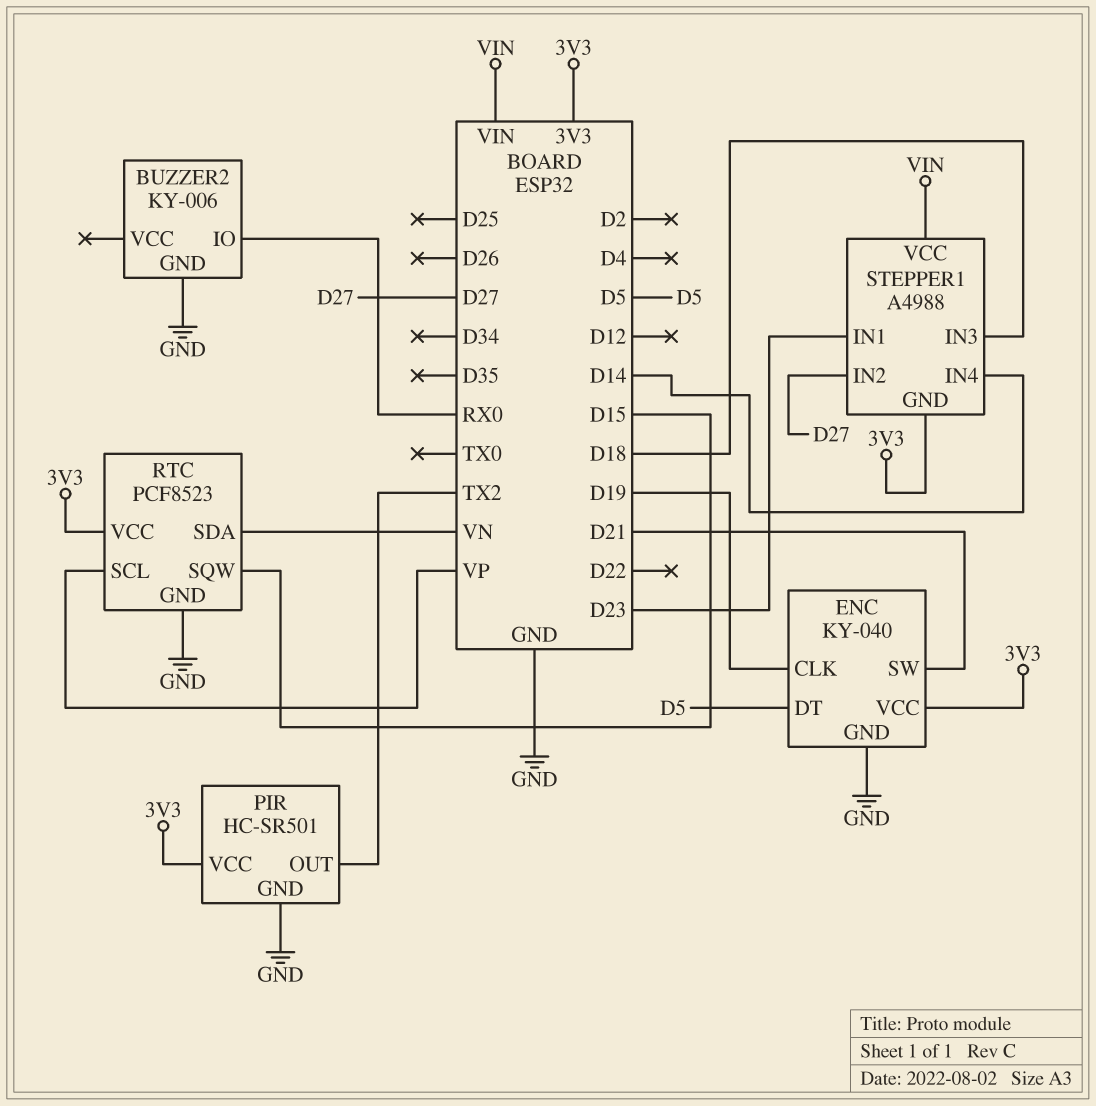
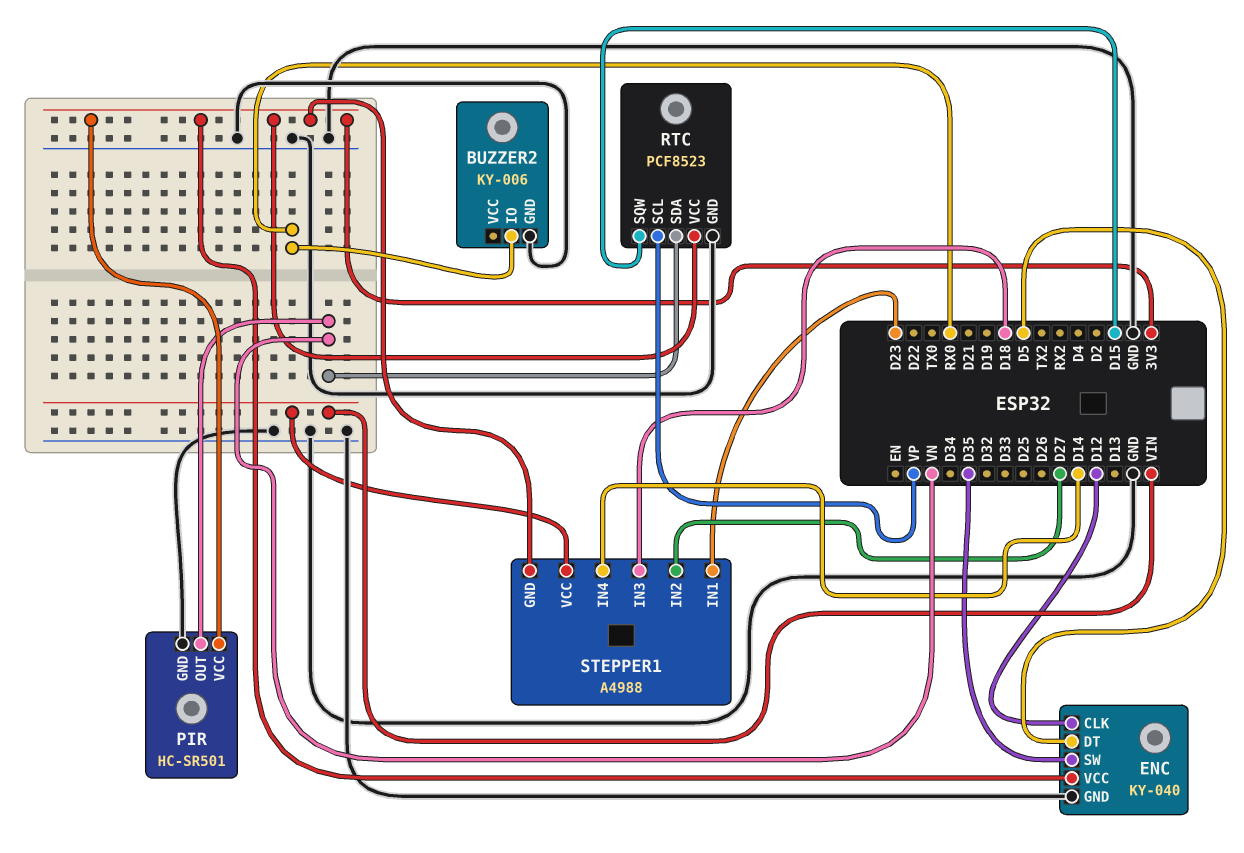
ENC pin CLK: D19 -> D12
ENC pin SW: D21 -> D35
PIR pin OUT: TX2 -> VN

